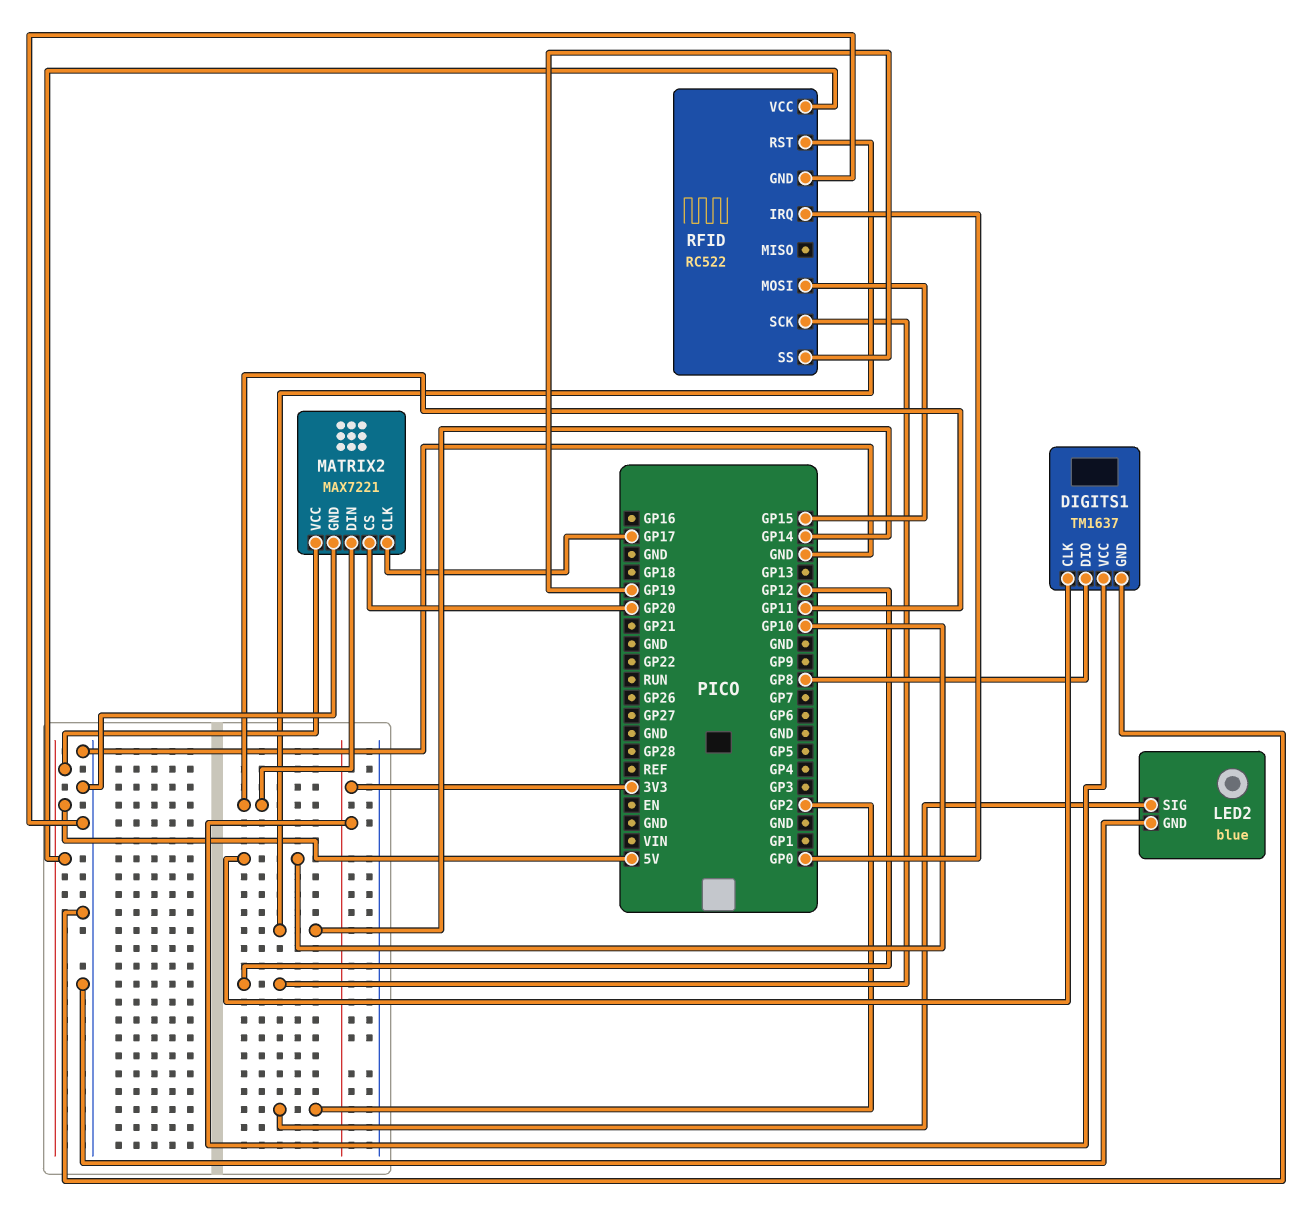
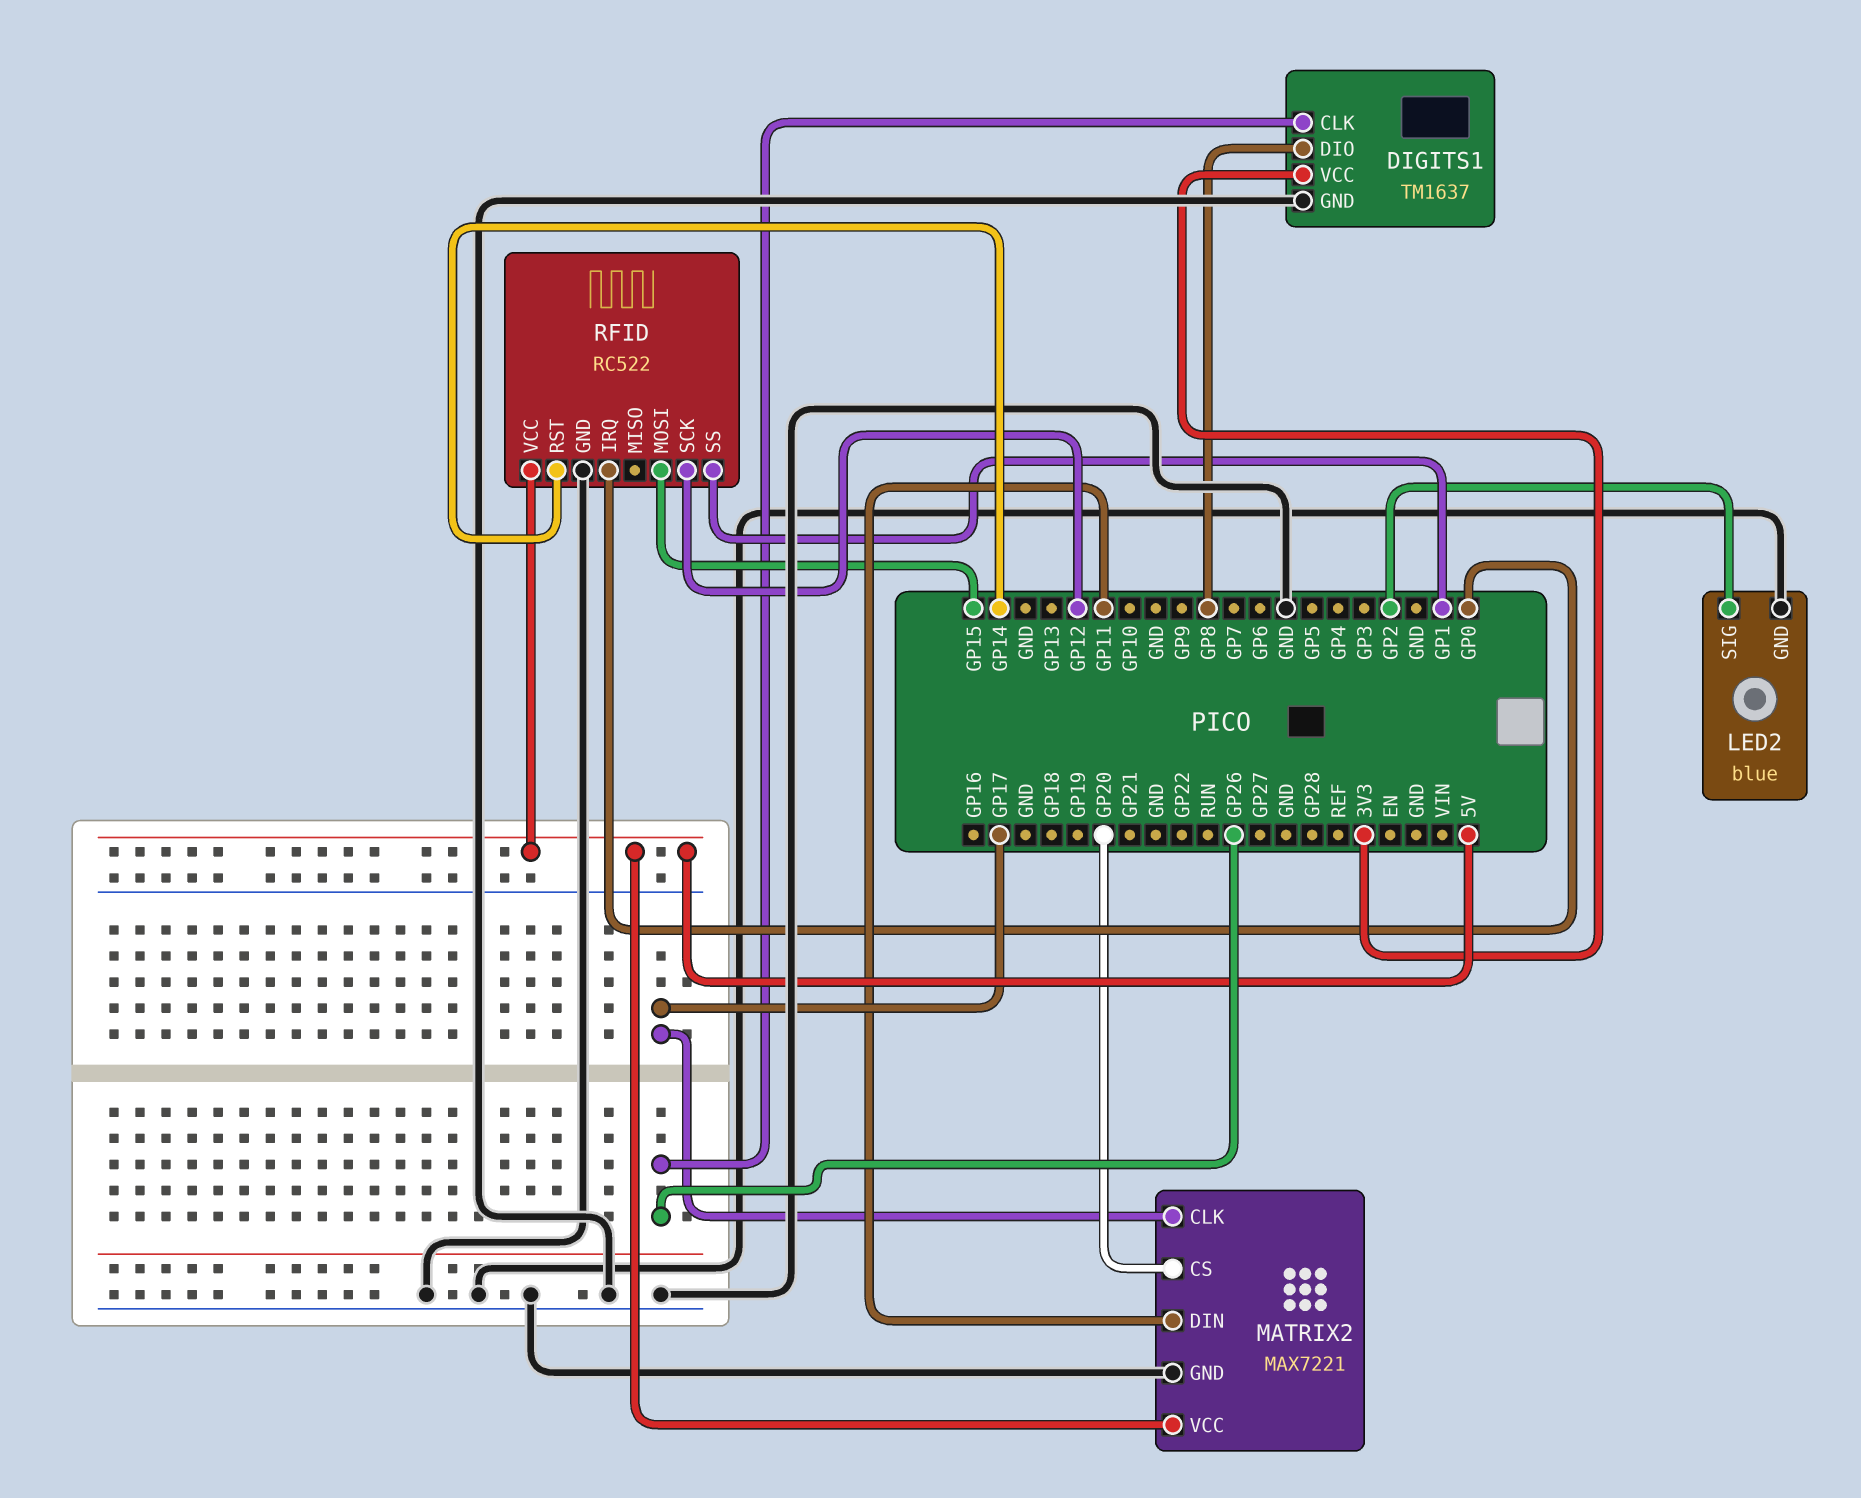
DIGITS1 pin CLK: GP10 -> GP26
RFID pin SS: GP19 -> GP1

